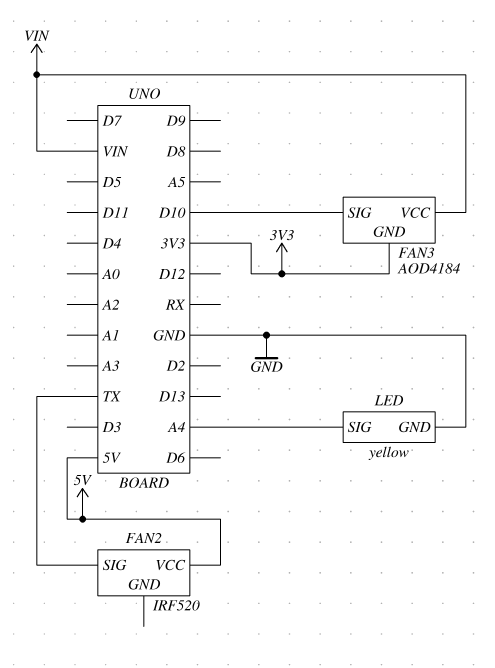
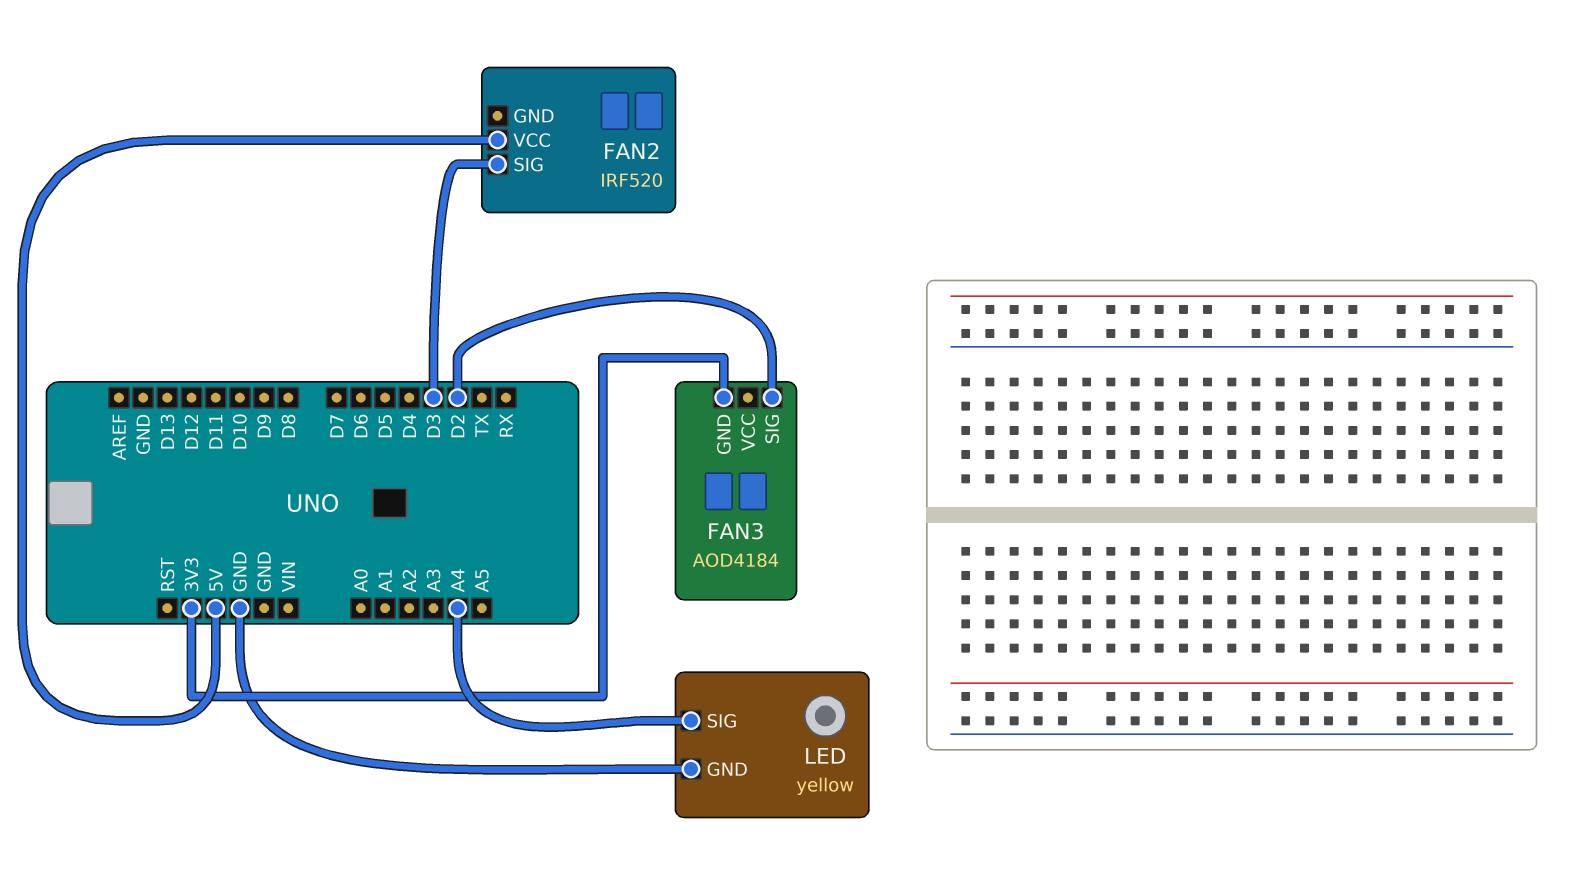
FAN2 pin SIG: TX -> D3
FAN3 pin SIG: D10 -> D2
FAN3 pin VCC: VIN -> none

